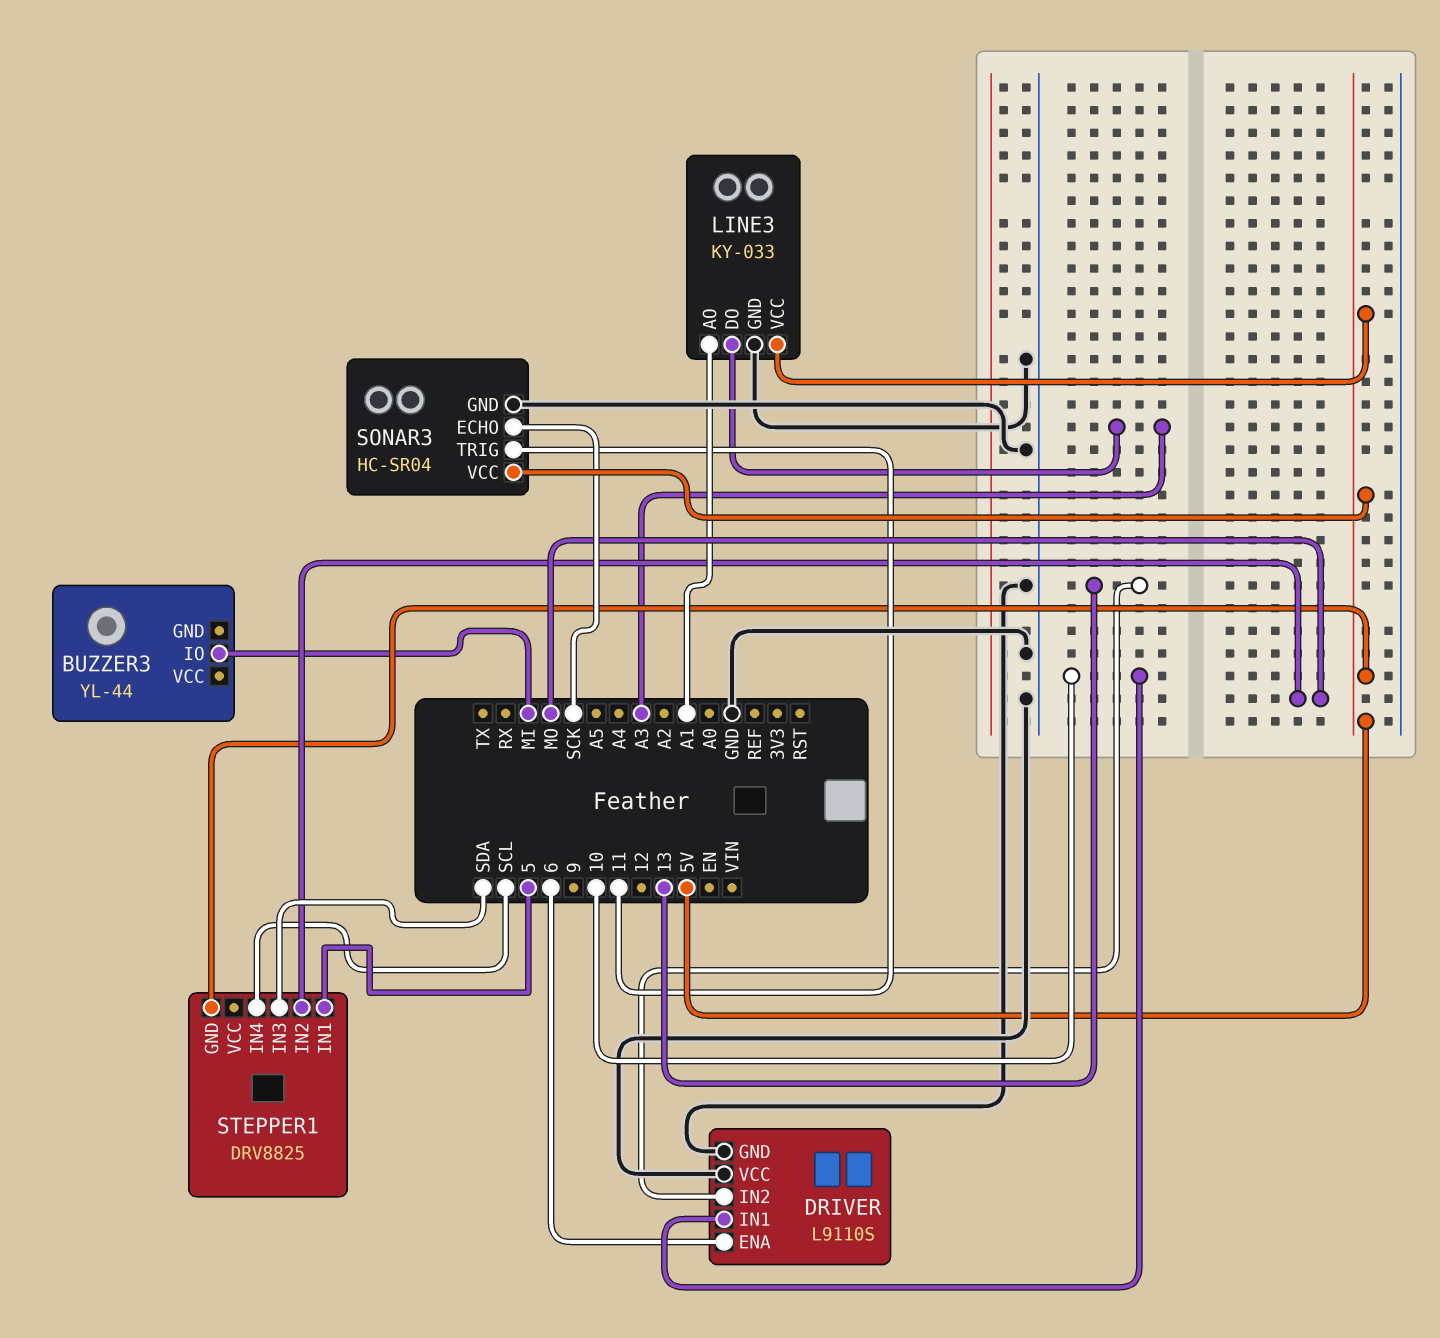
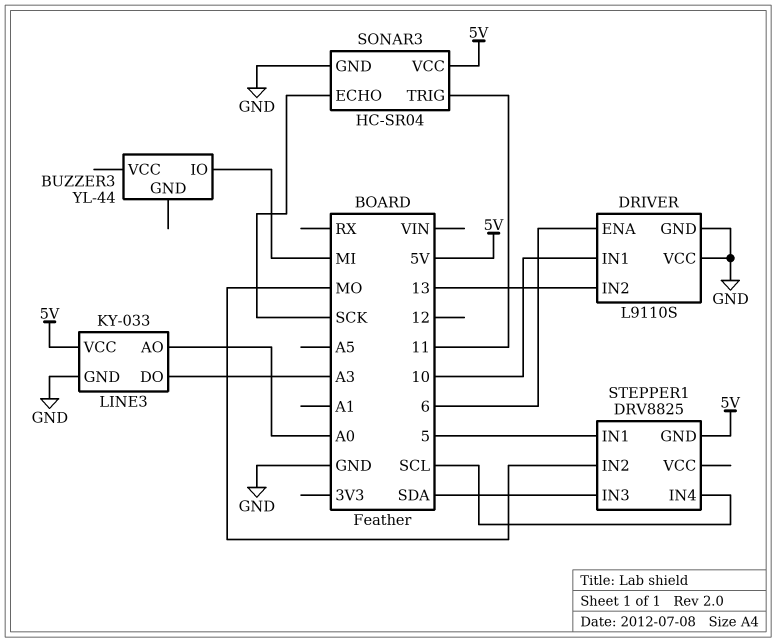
LINE3 pin AO: A1 -> A0

